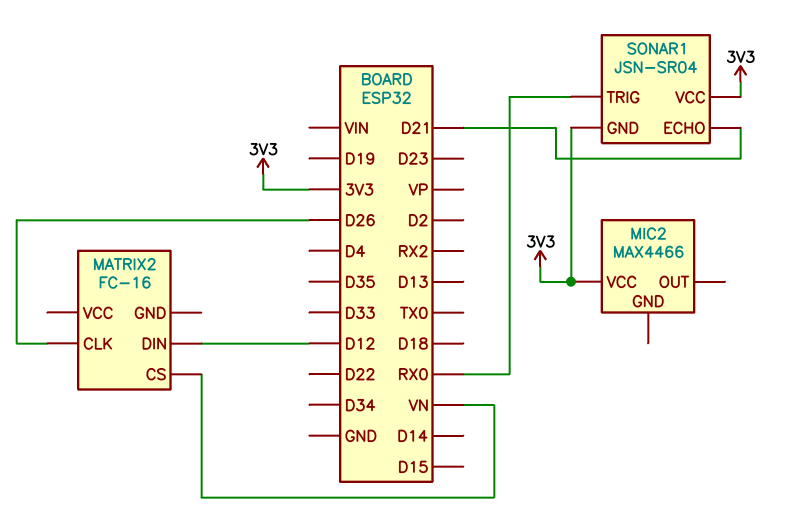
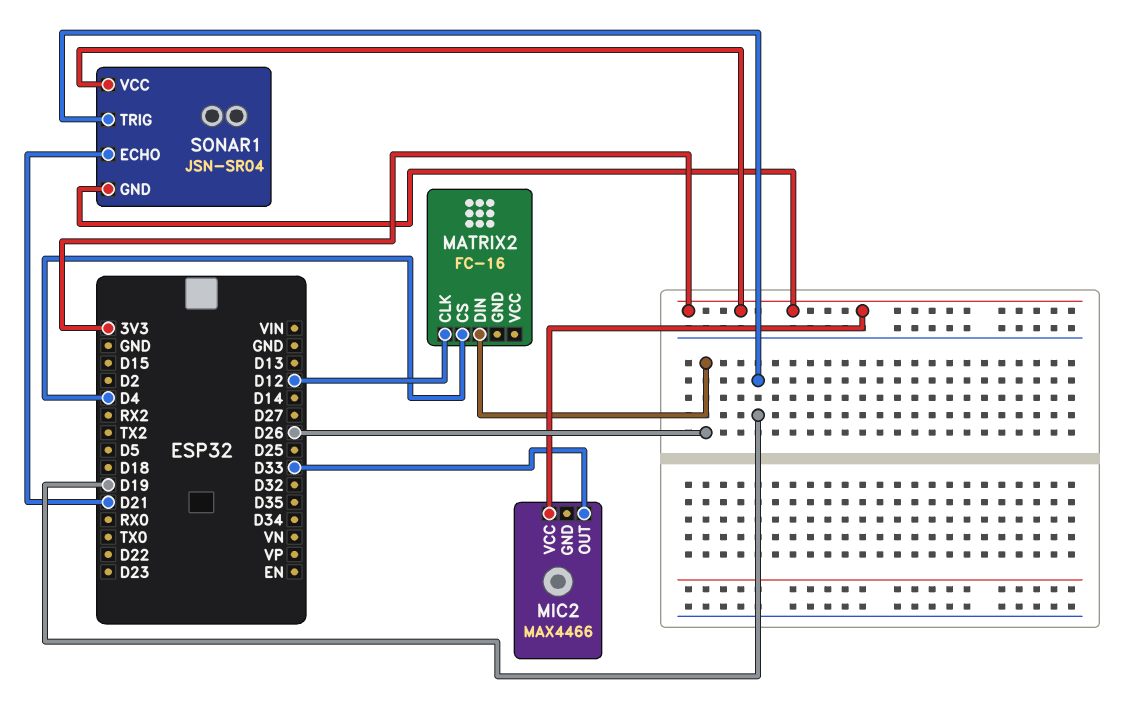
MATRIX2 pin CLK: D26 -> D12
MATRIX2 pin CS: VN -> D4
MATRIX2 pin DIN: D12 -> D26
MIC2 pin OUT: none -> D33
SONAR1 pin TRIG: RX0 -> D19

